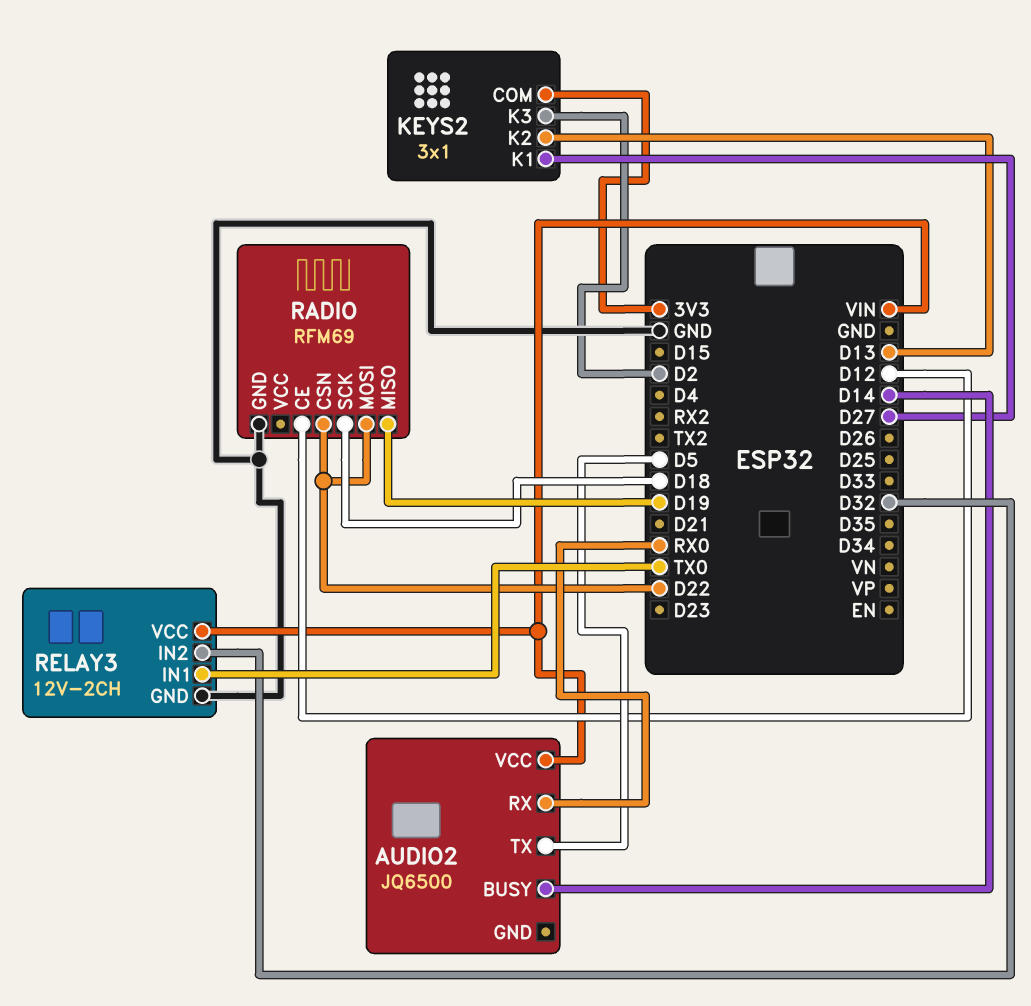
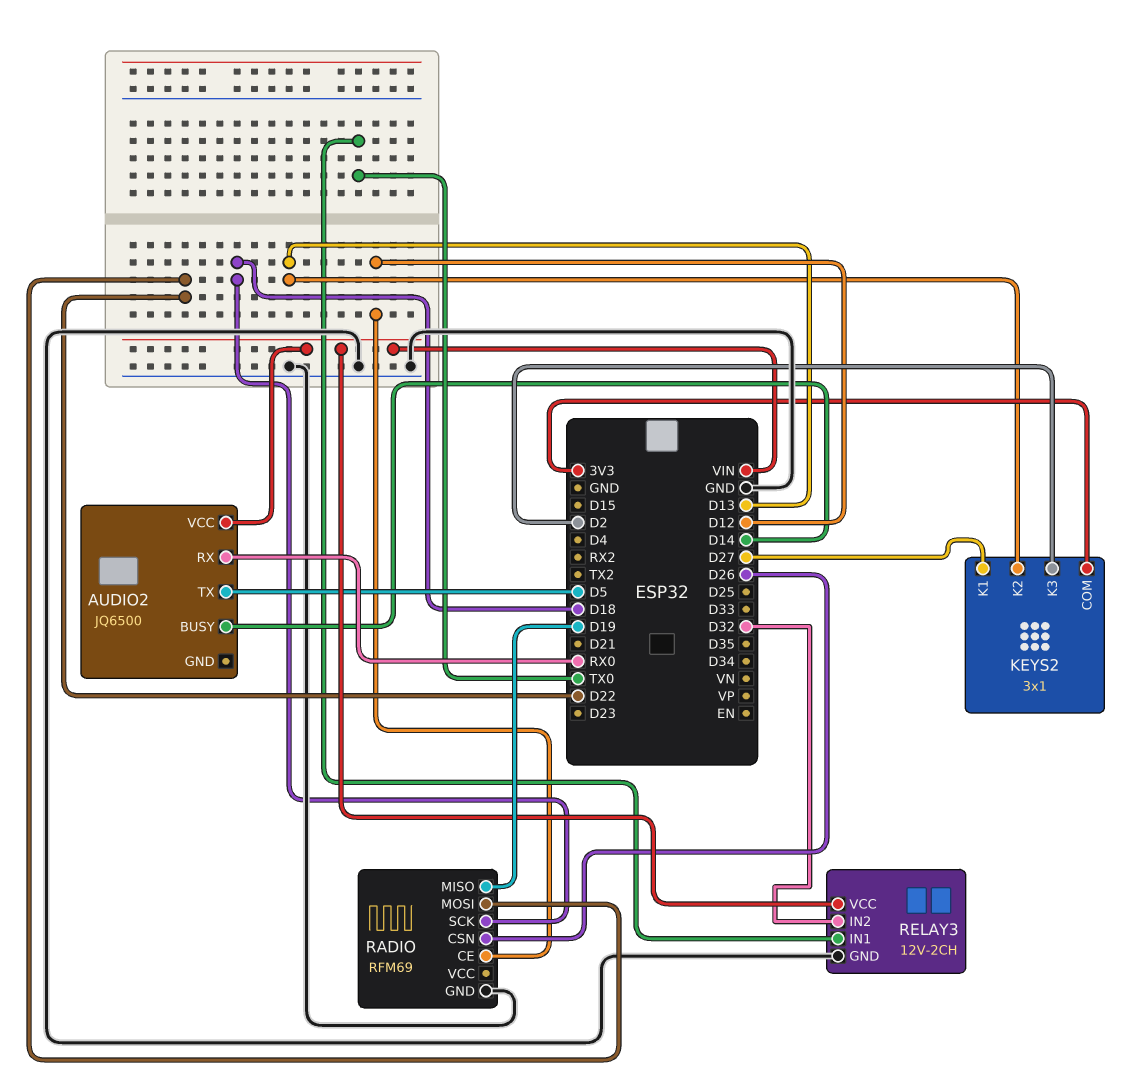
RADIO pin CSN: D22 -> D26

